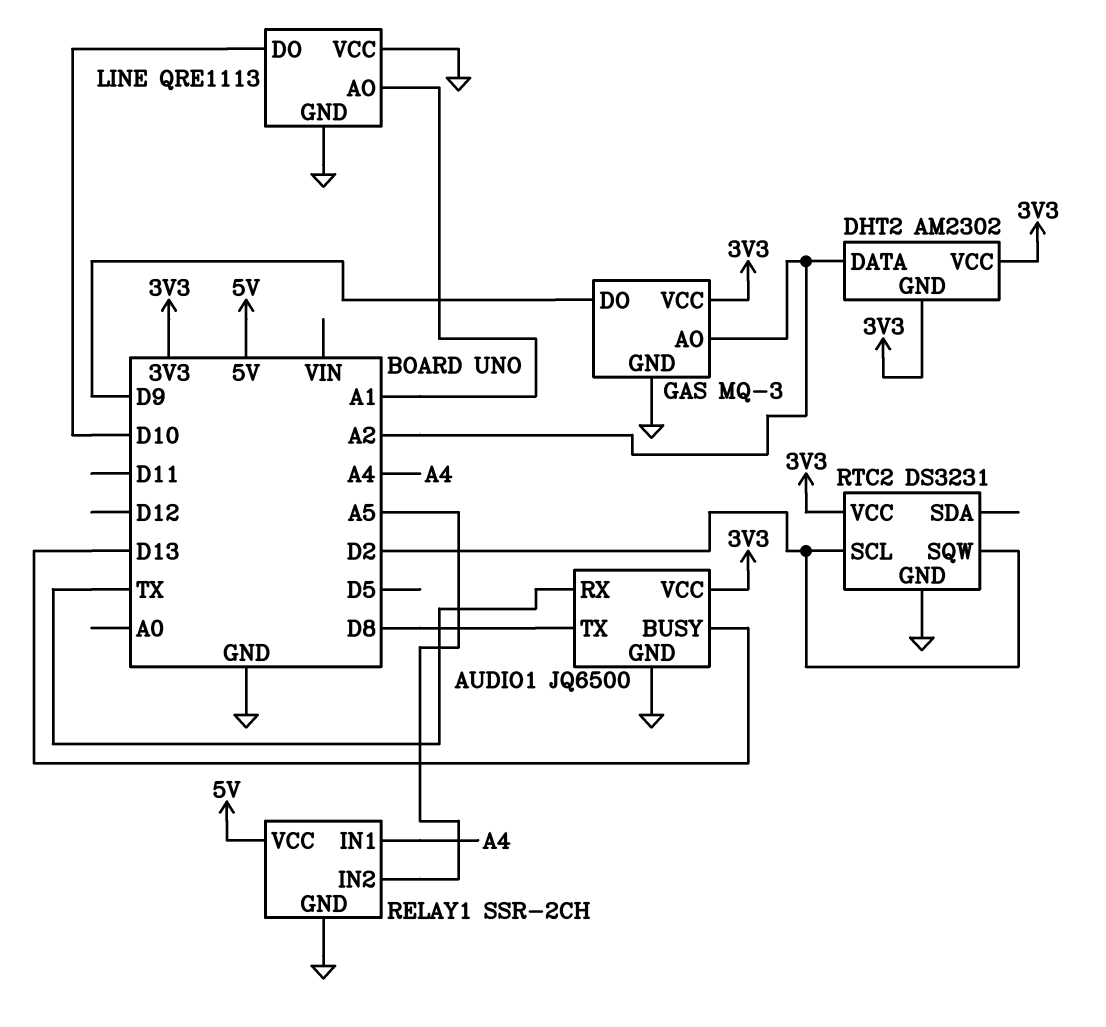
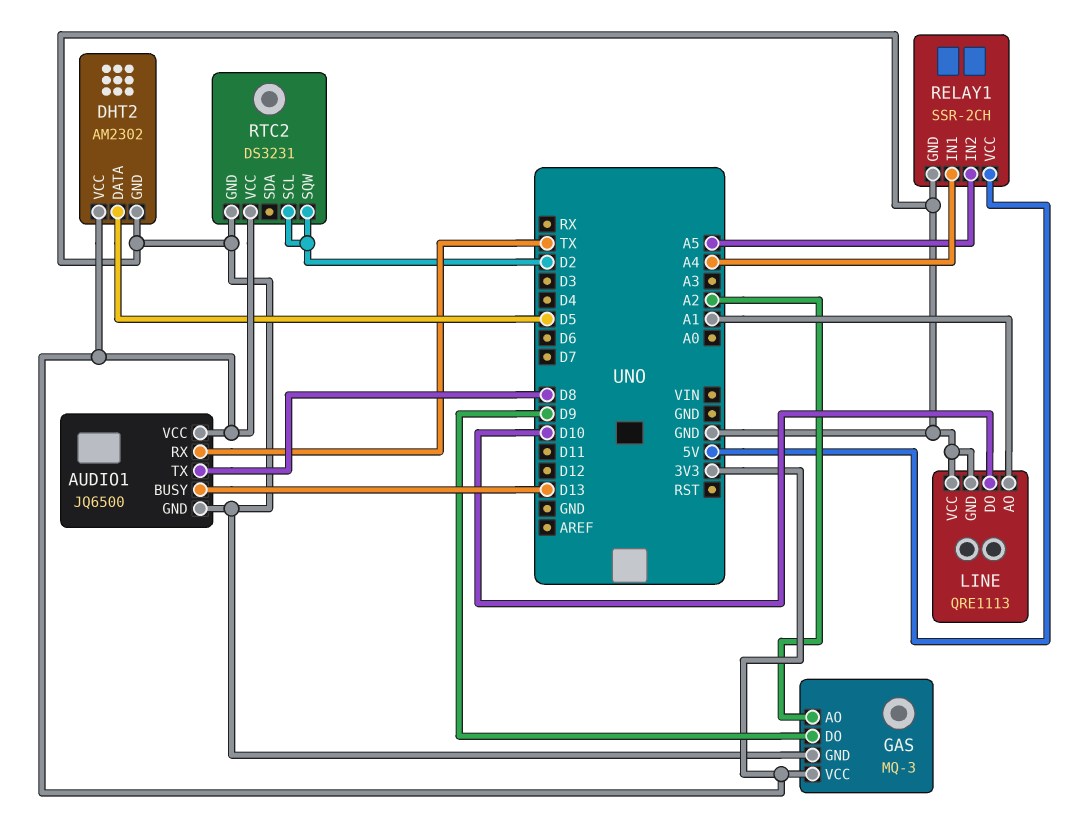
DHT2 pin DATA: A2 -> D5
DHT2 pin GND: 3V3 -> GND

